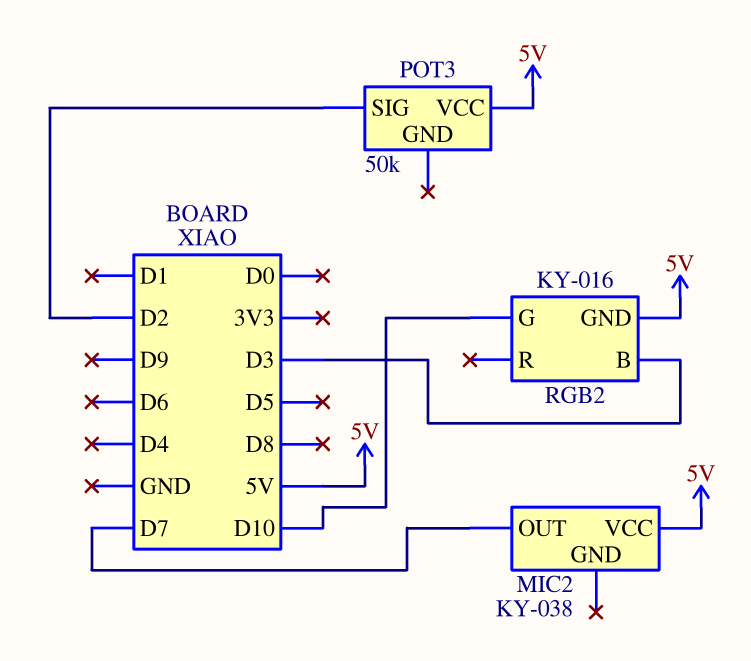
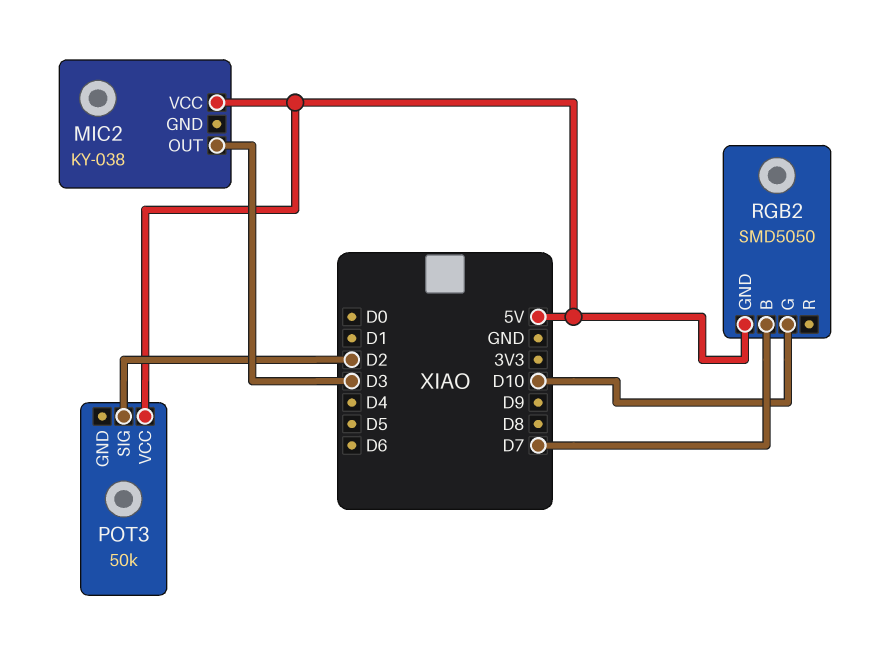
MIC2 pin OUT: D7 -> D3
RGB2: KY-016 -> SMD5050
RGB2 pin B: D3 -> D7

